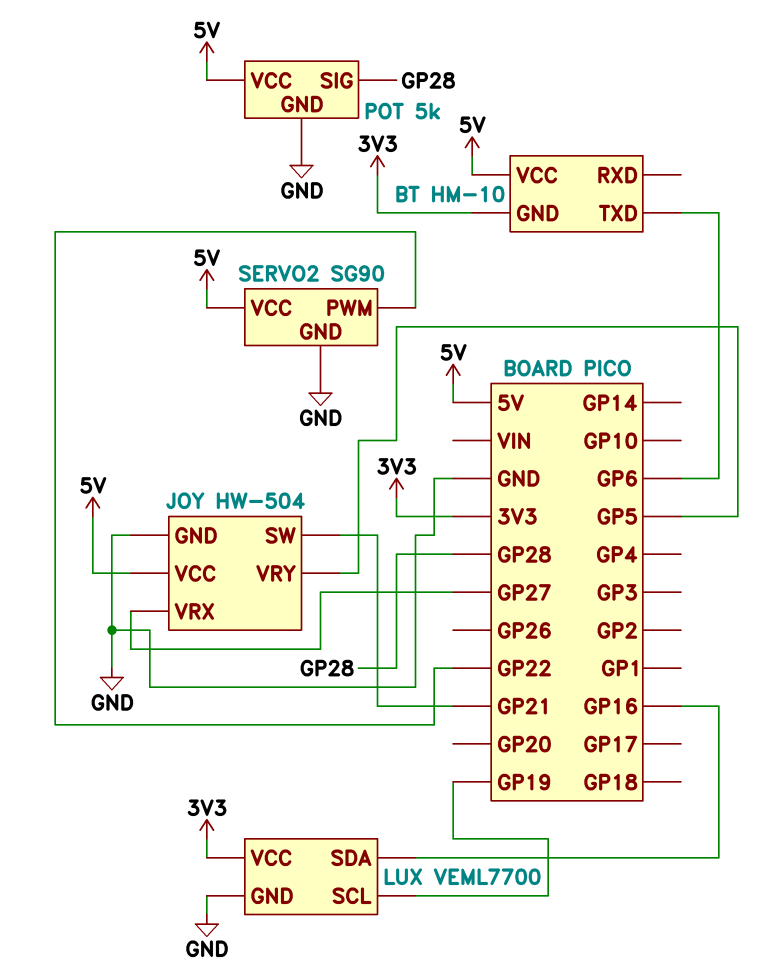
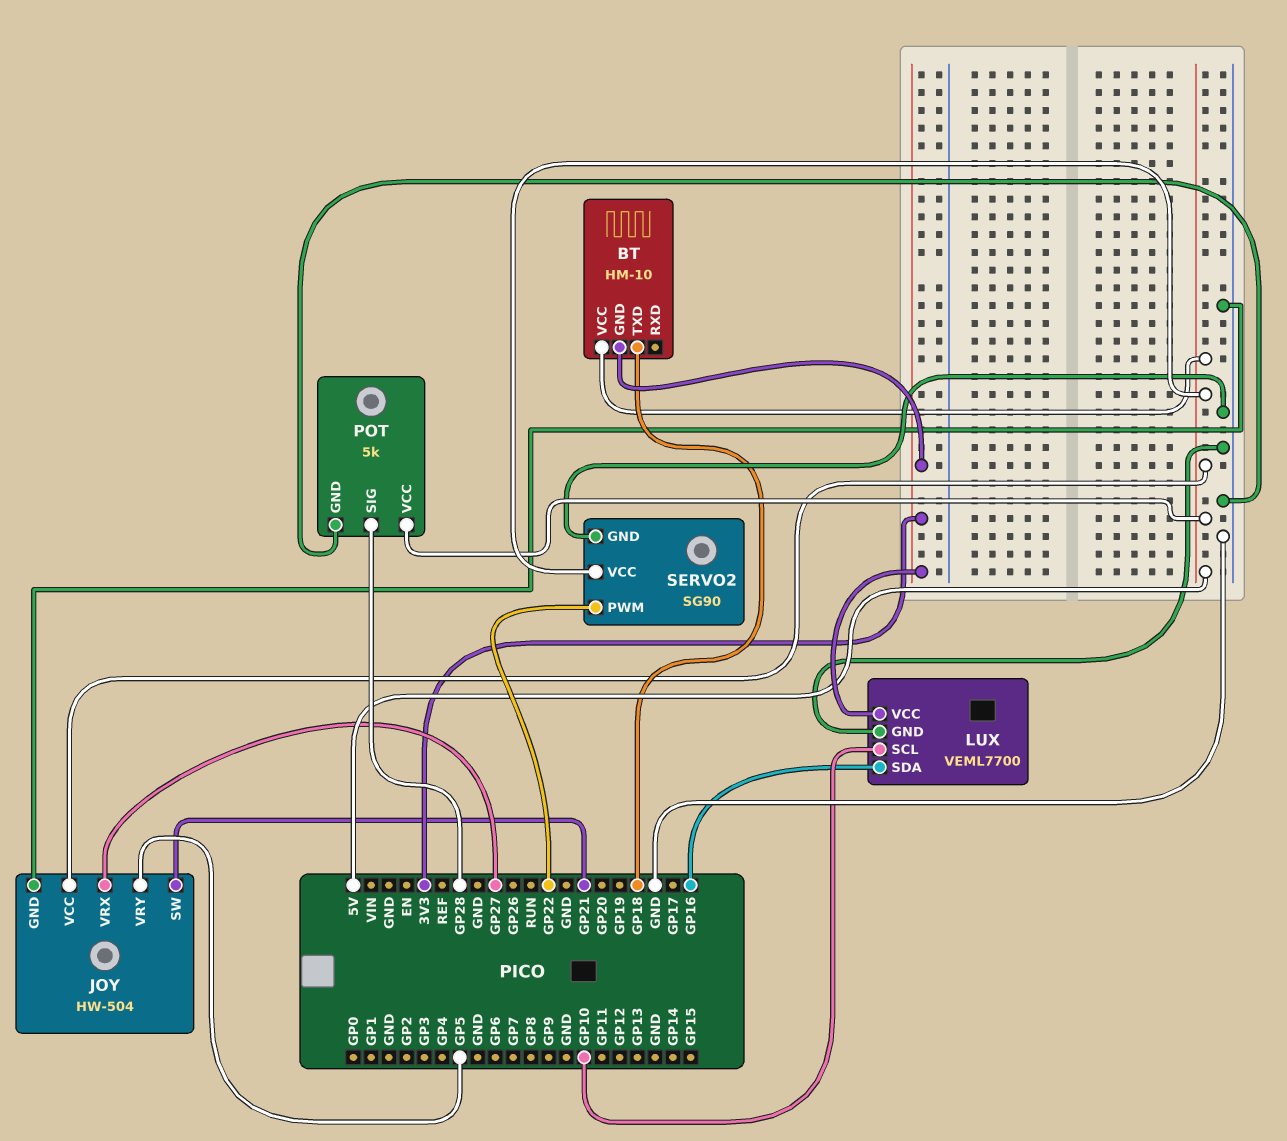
BT pin TXD: GP6 -> GP18
LUX pin SCL: GP19 -> GP10

